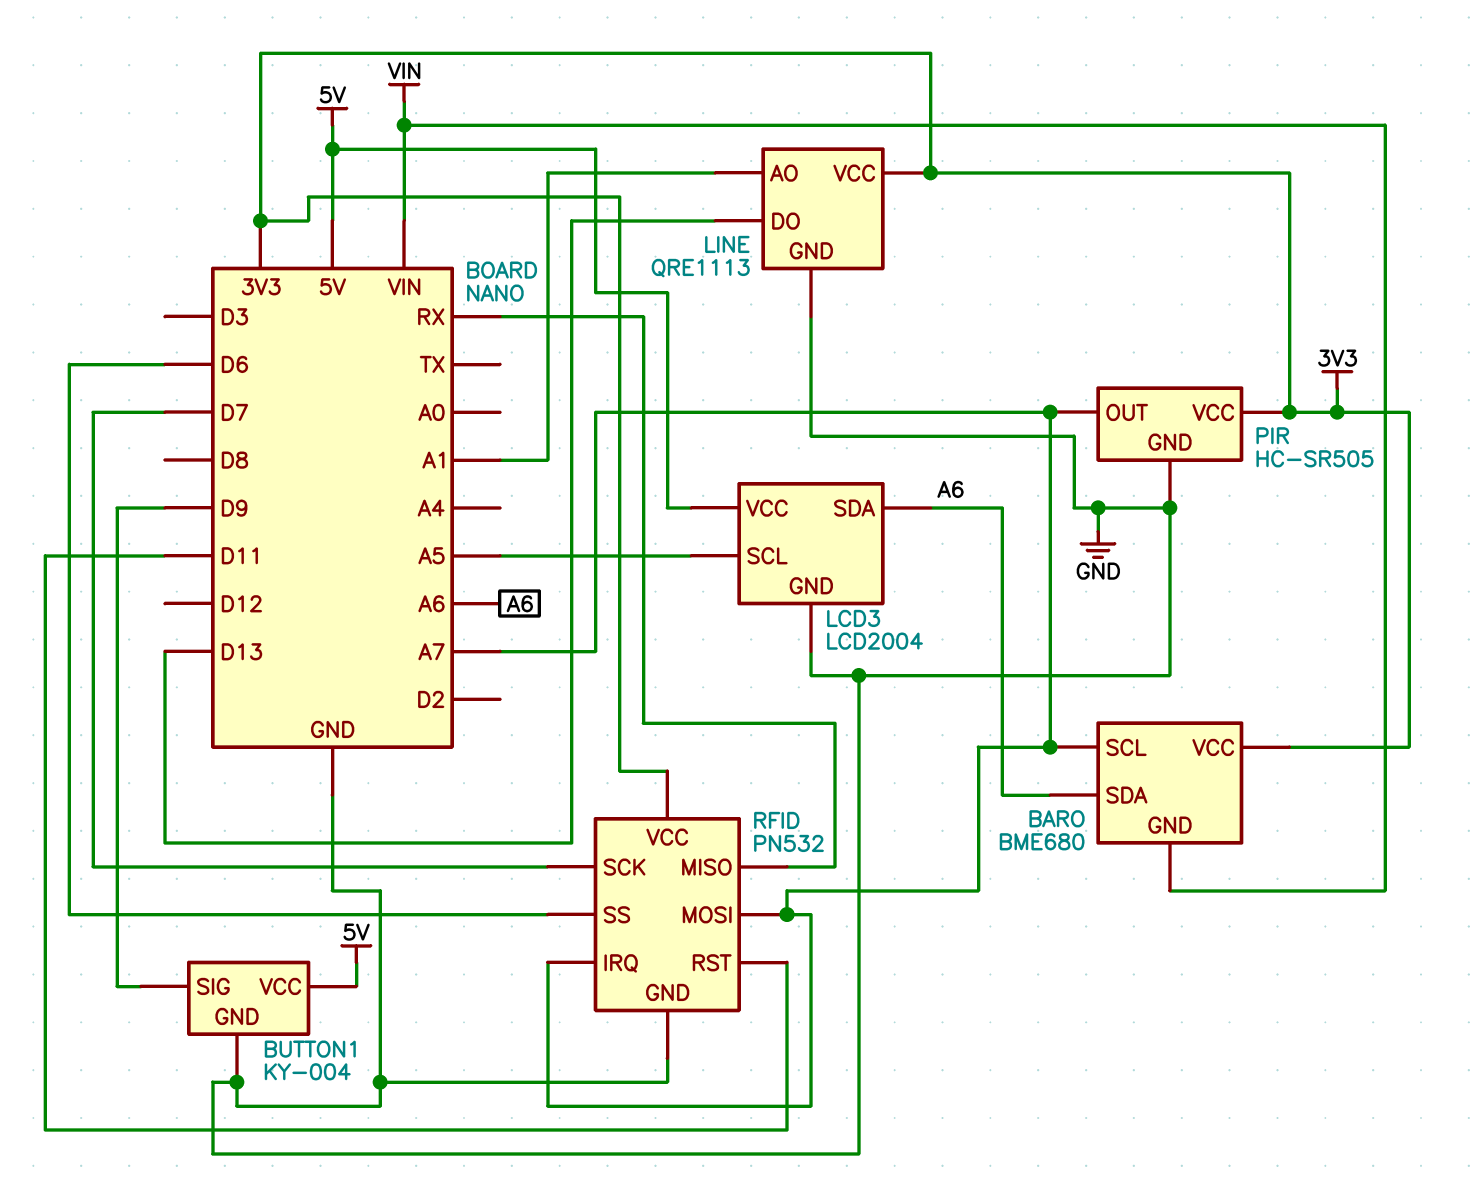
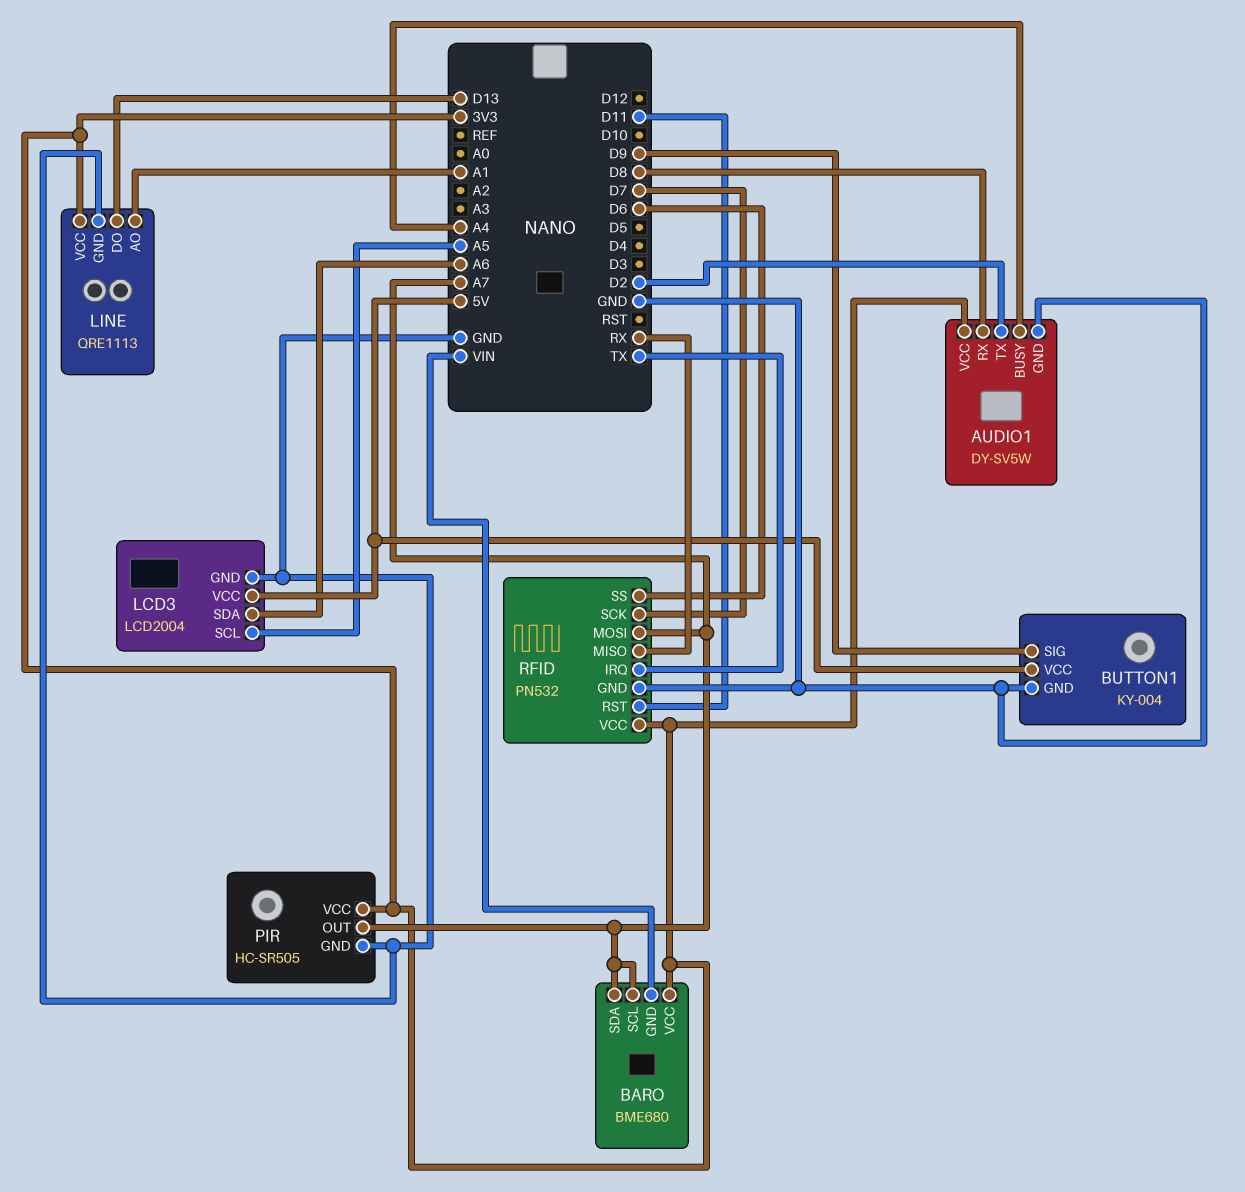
AUDIO1: none -> DY-SV5W
AUDIO1 pin BUSY: none -> A4
AUDIO1 pin GND: none -> GND
AUDIO1 pin RX: none -> D8
AUDIO1 pin TX: none -> D2
AUDIO1 pin VCC: none -> 3V3
BARO pin SDA: A6 -> A7
RFID pin IRQ: A7 -> TX

